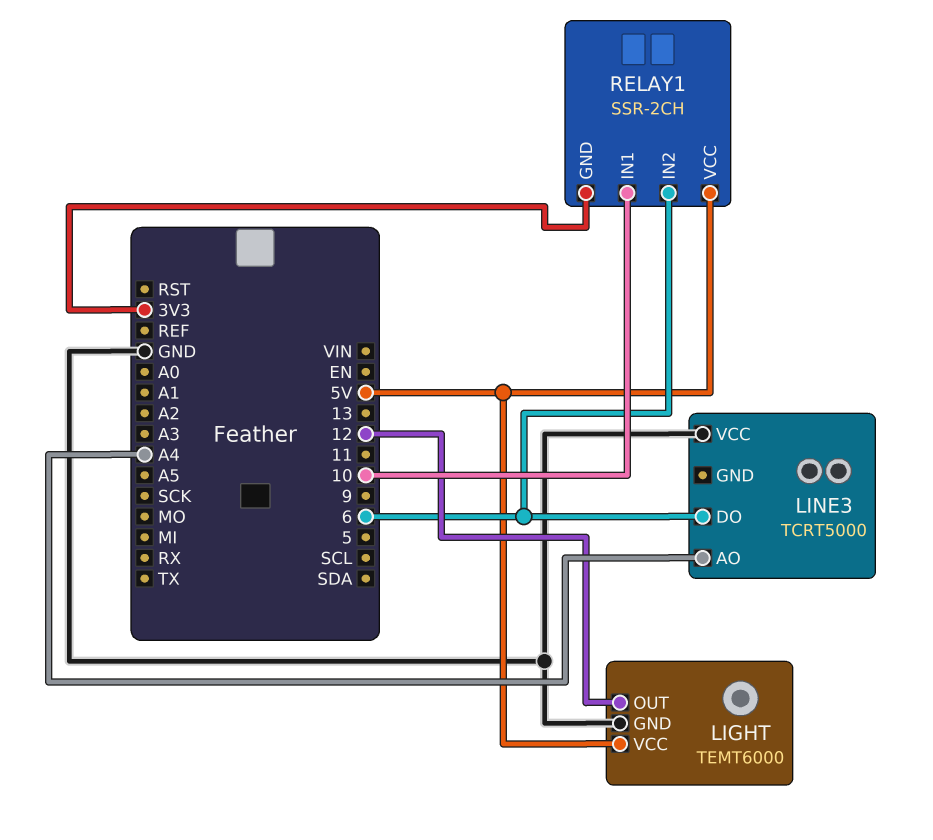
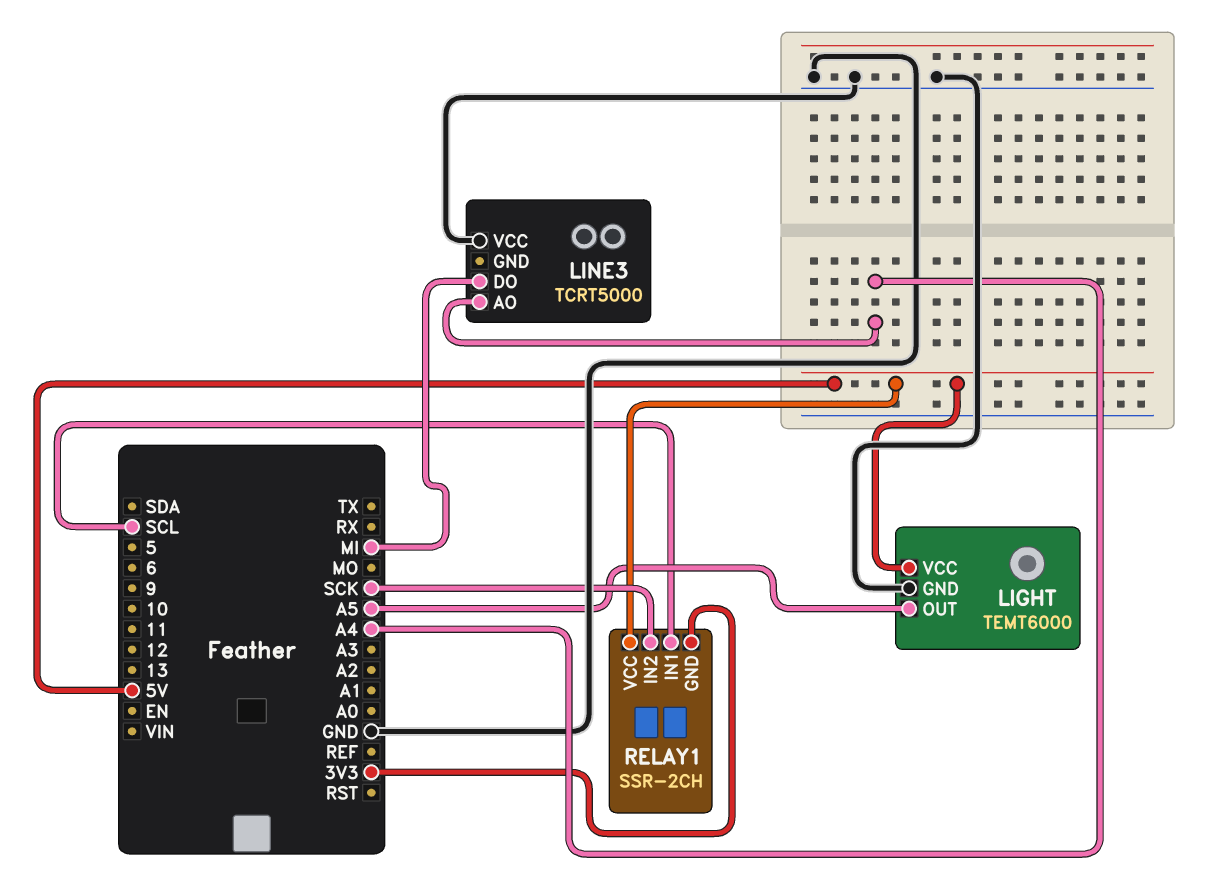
LIGHT pin OUT: 12 -> A5
LINE3 pin DO: 6 -> MI
RELAY1 pin IN1: 10 -> SCL
RELAY1 pin IN2: 6 -> SCK

